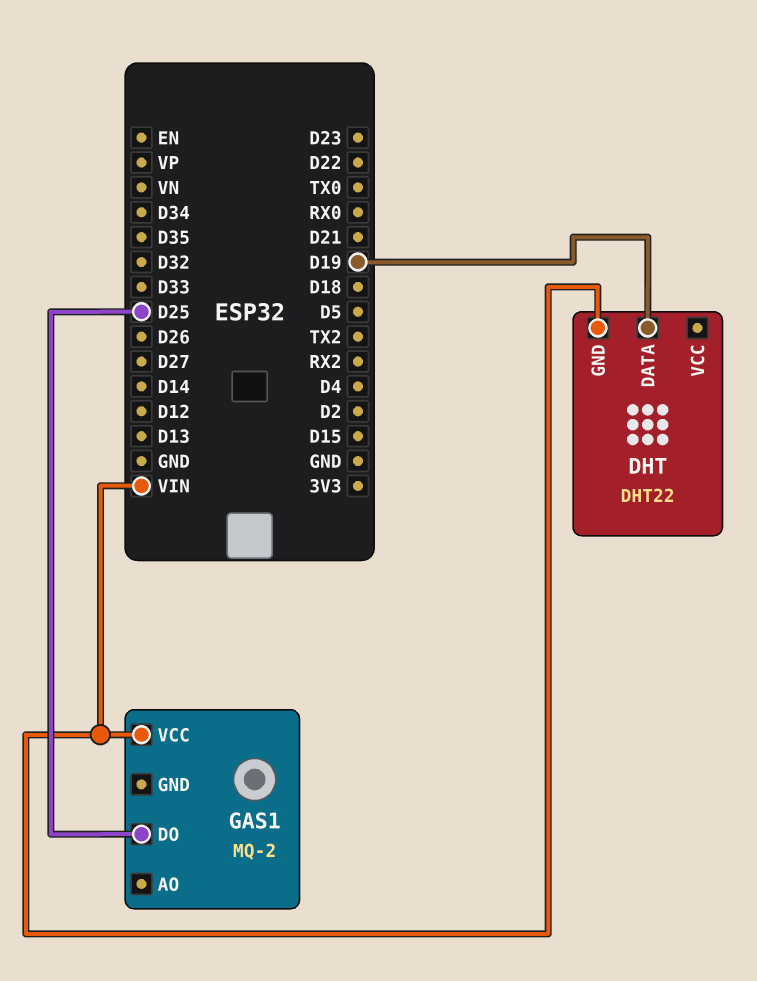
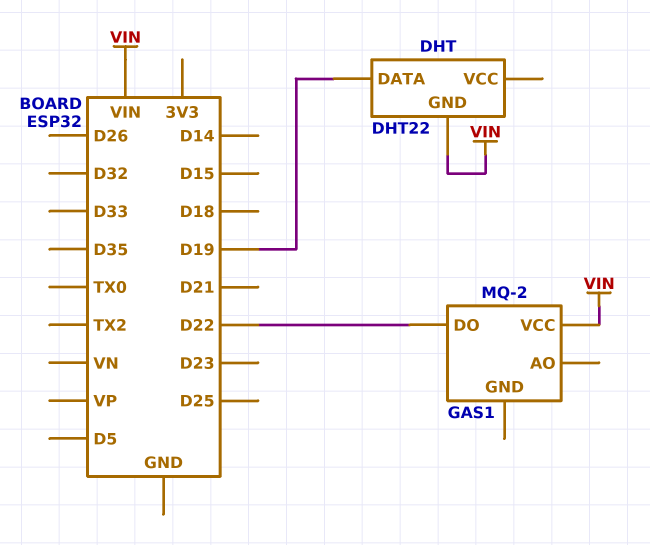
GAS1 pin DO: D25 -> D22

